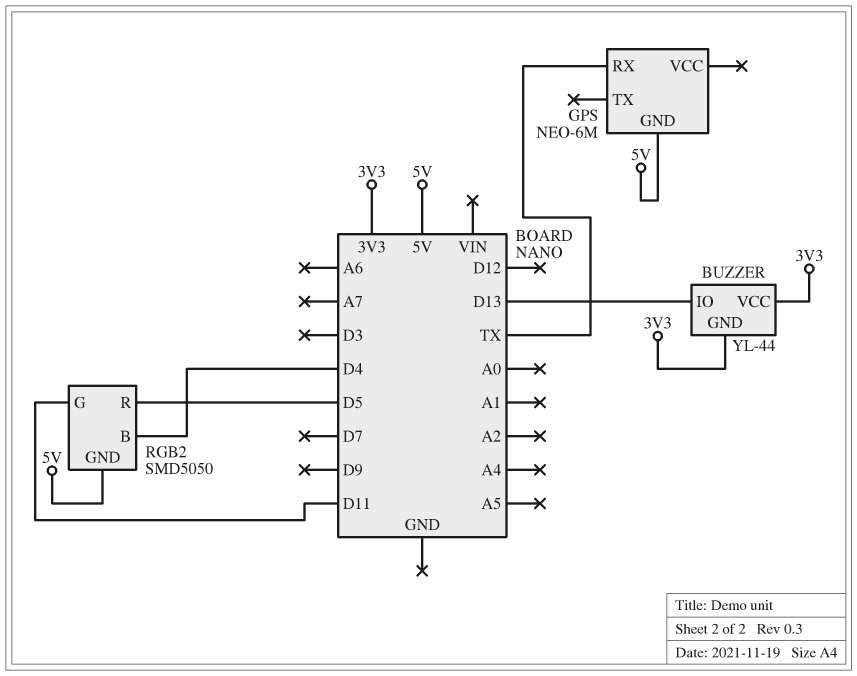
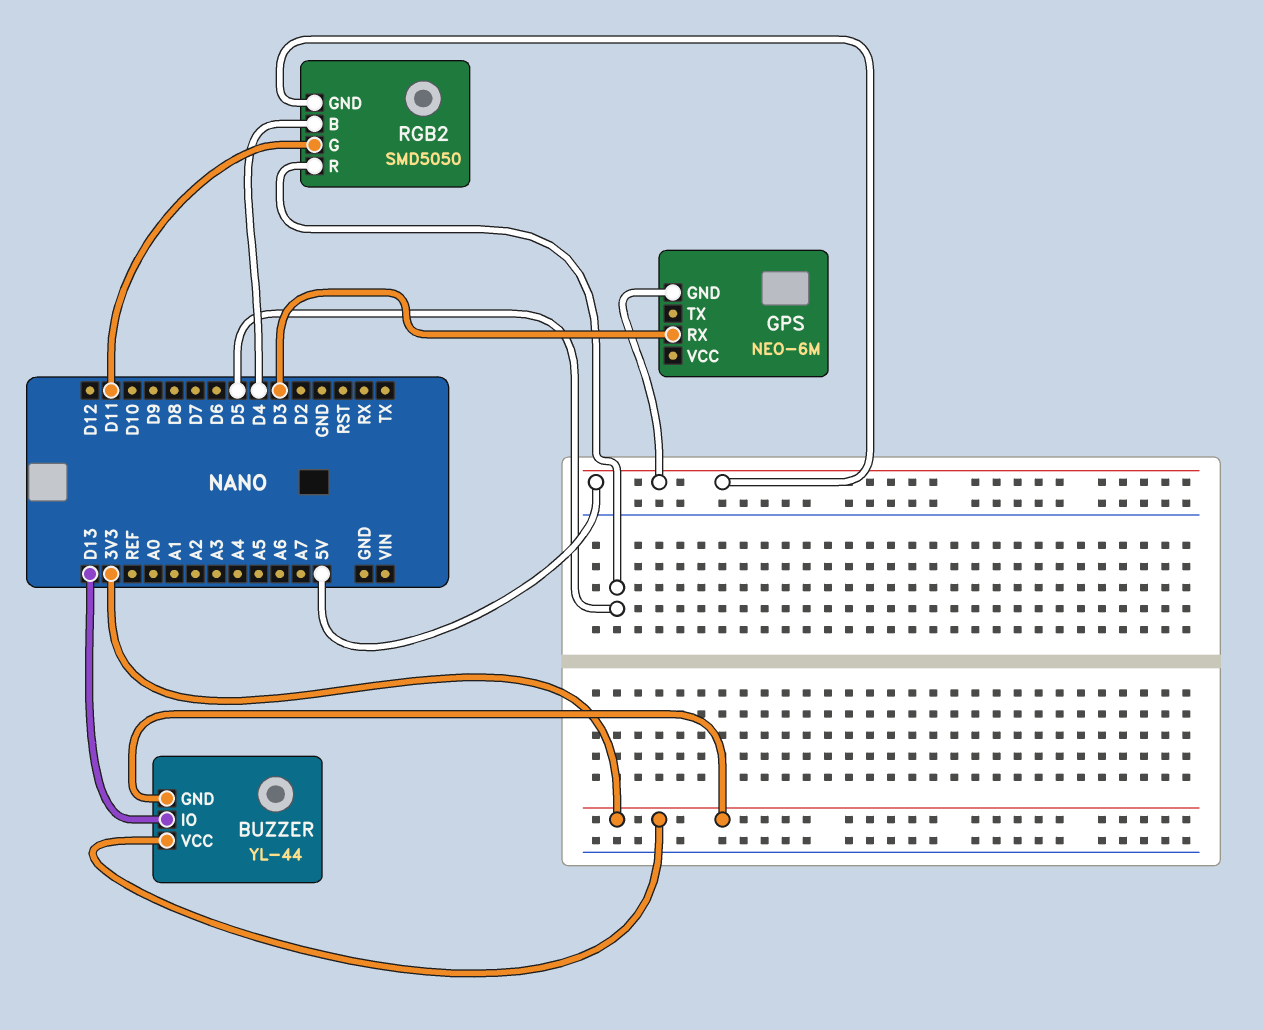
GPS pin RX: TX -> D3

